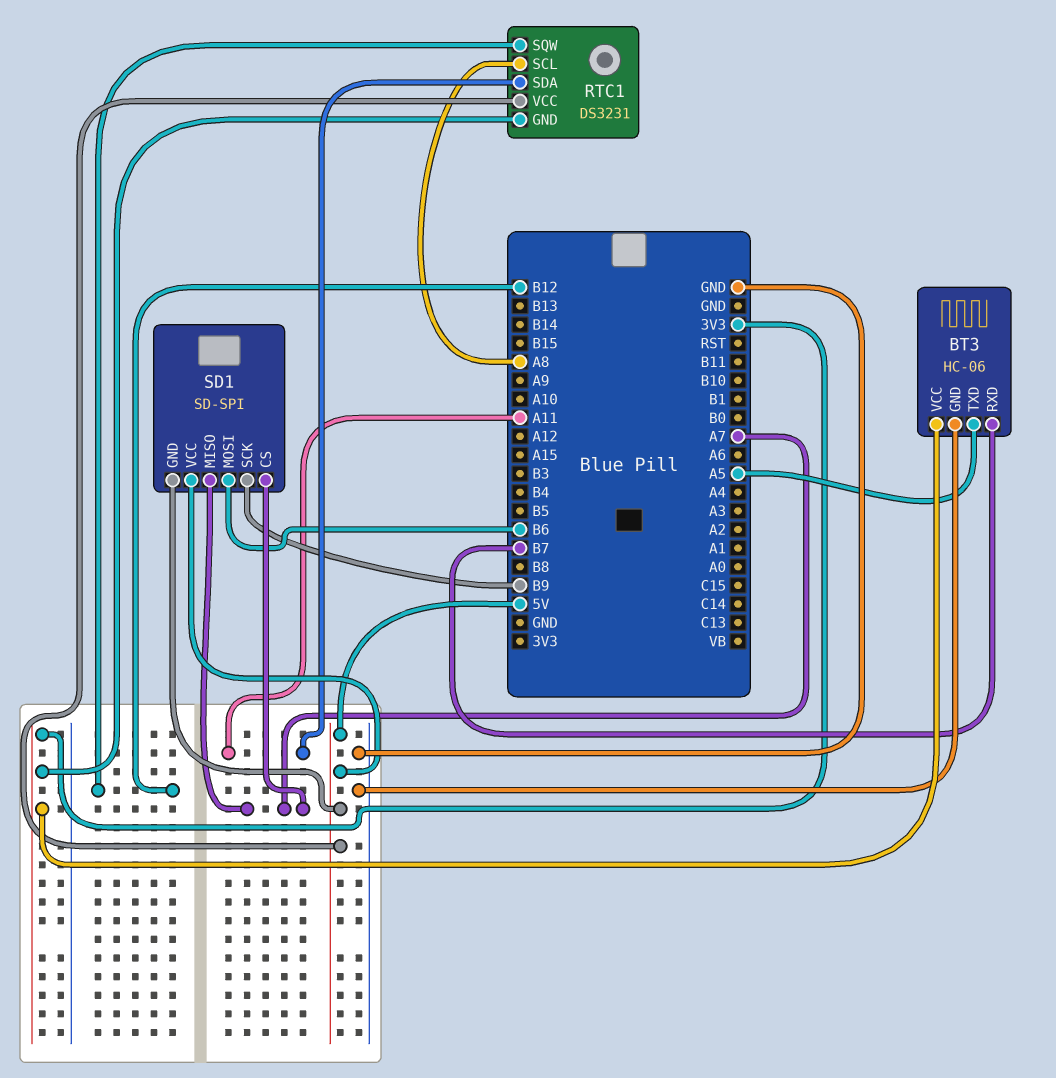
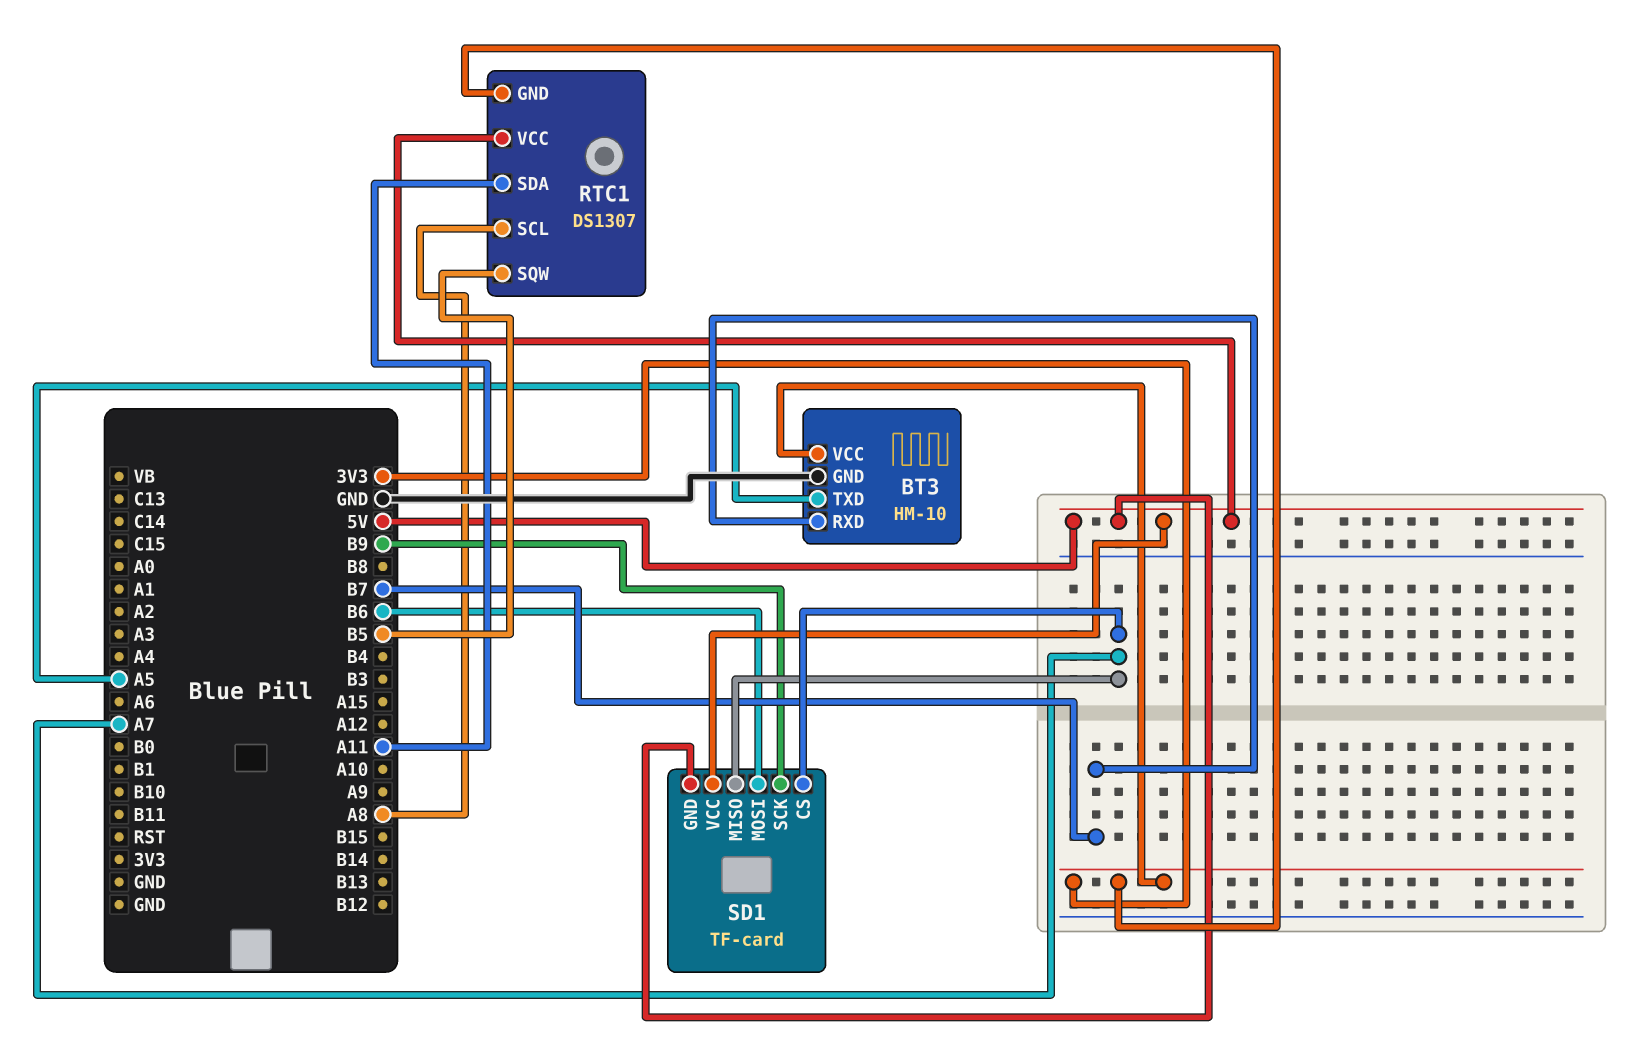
BT3: HC-06 -> HM-10
RTC1: DS3231 -> DS1307
RTC1 pin SQW: B12 -> B5
SD1: SD-SPI -> TF-card

